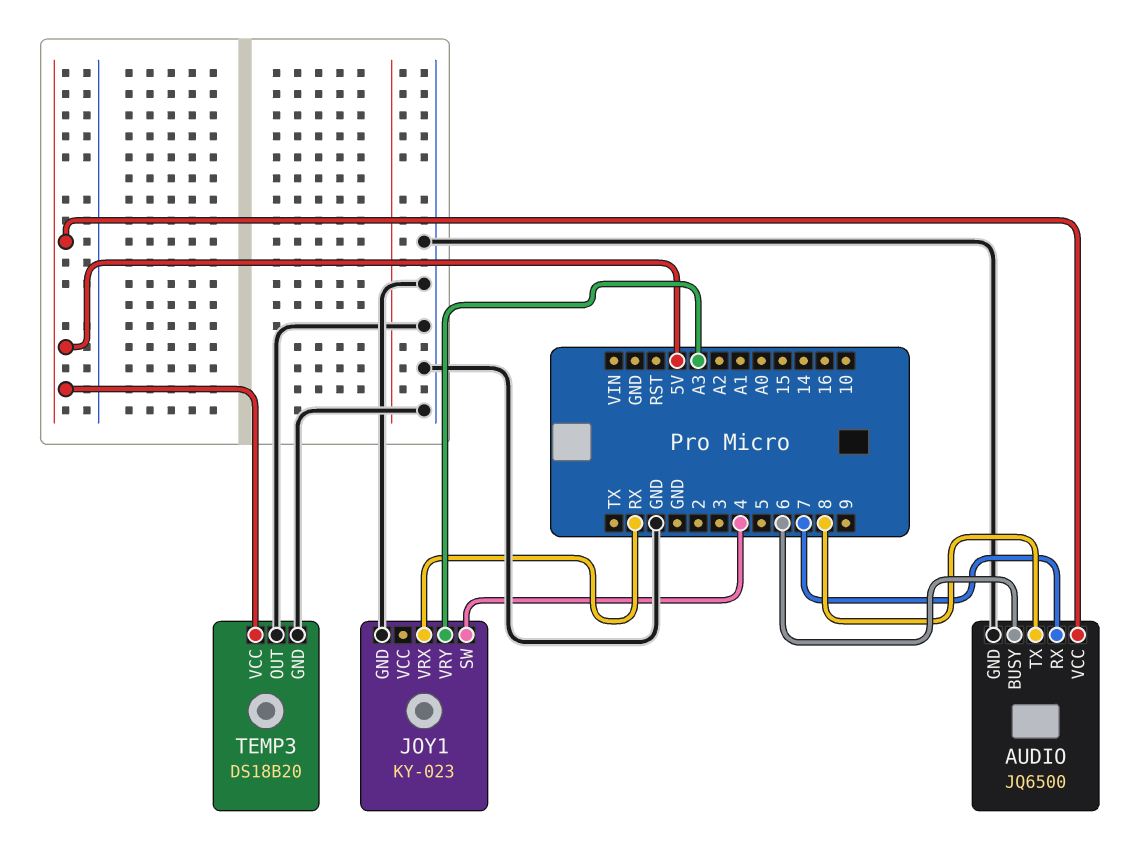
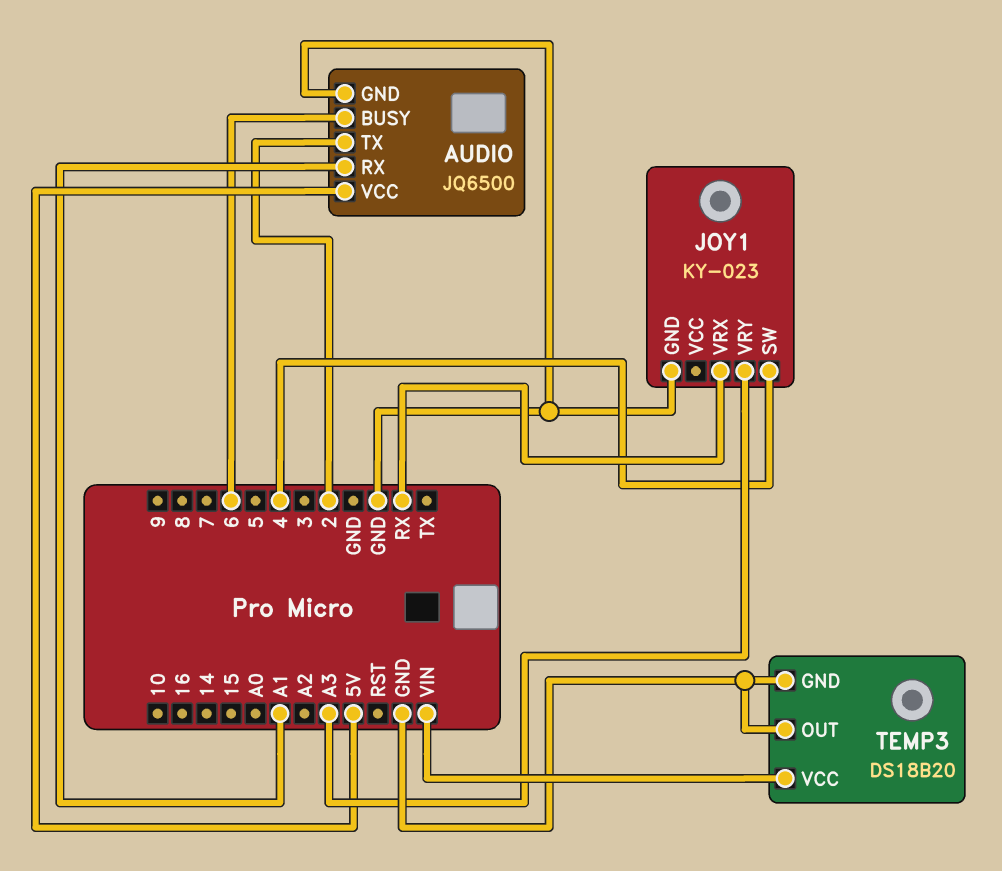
AUDIO pin RX: 7 -> A1
AUDIO pin TX: 8 -> 2
TEMP3 pin VCC: 5V -> VIN

